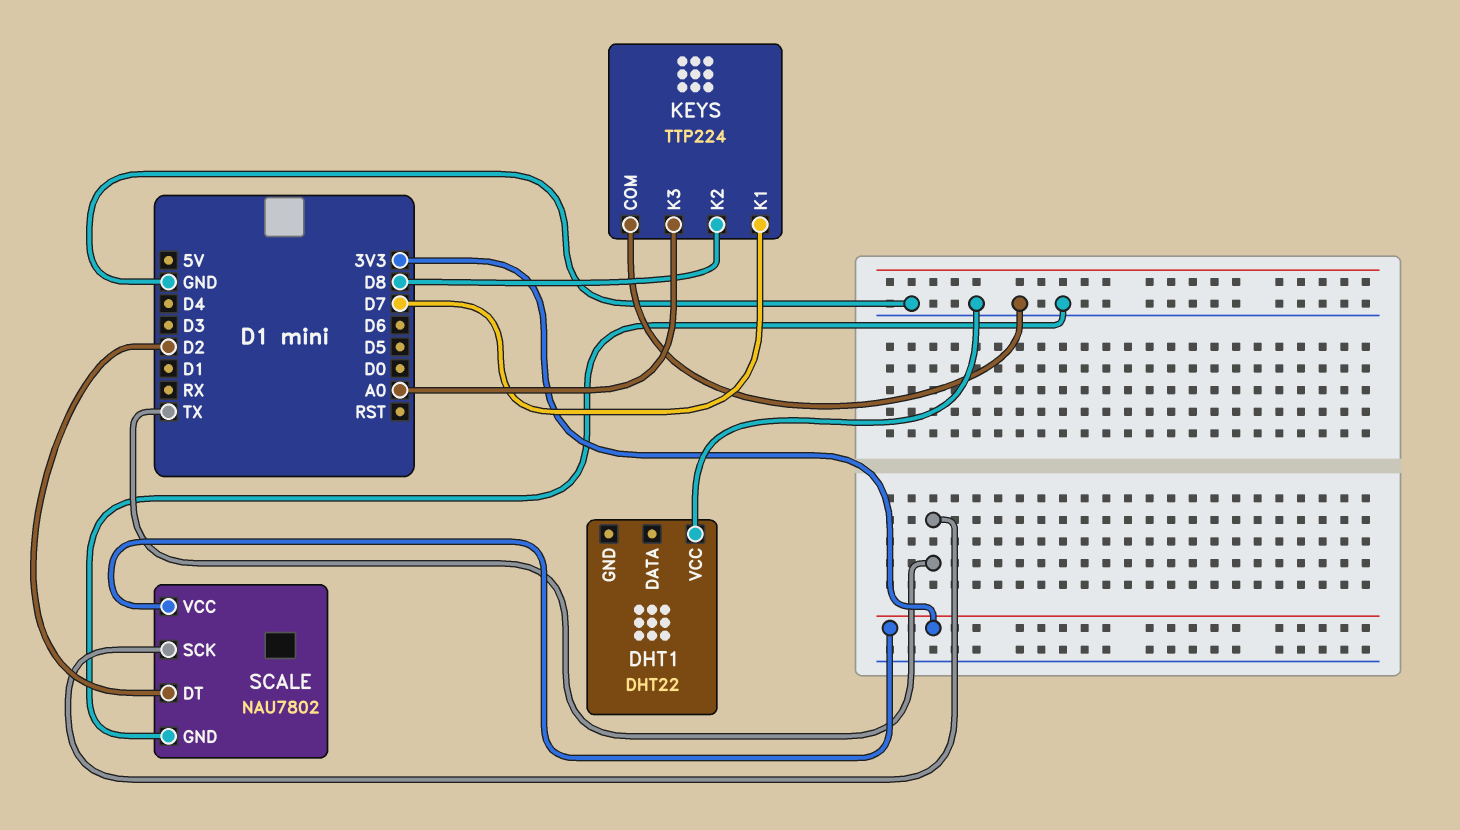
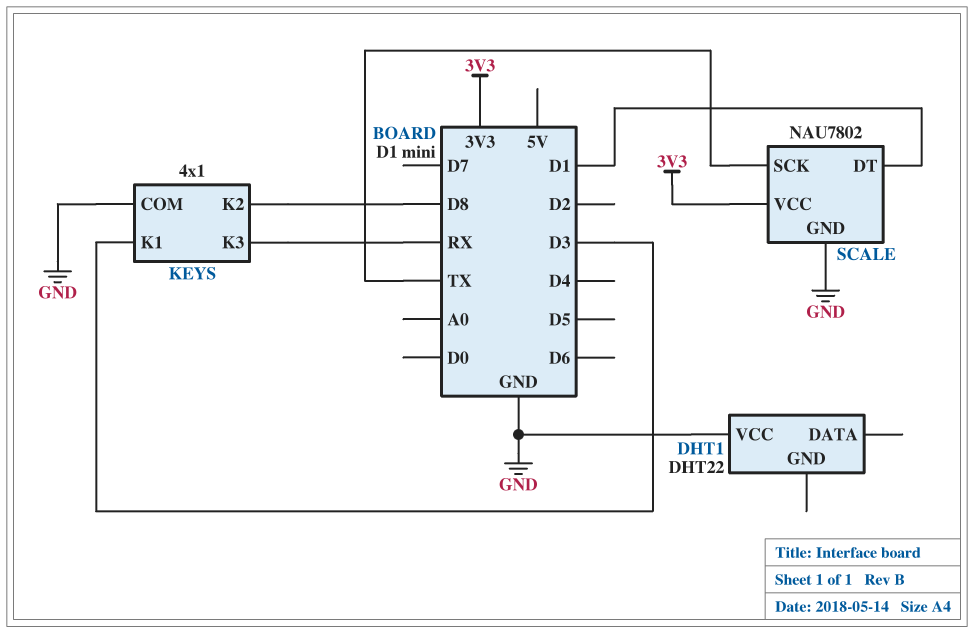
KEYS: TTP224 -> 4x1
KEYS pin K1: D7 -> D3
KEYS pin K3: A0 -> RX
SCALE pin DT: D2 -> D1

